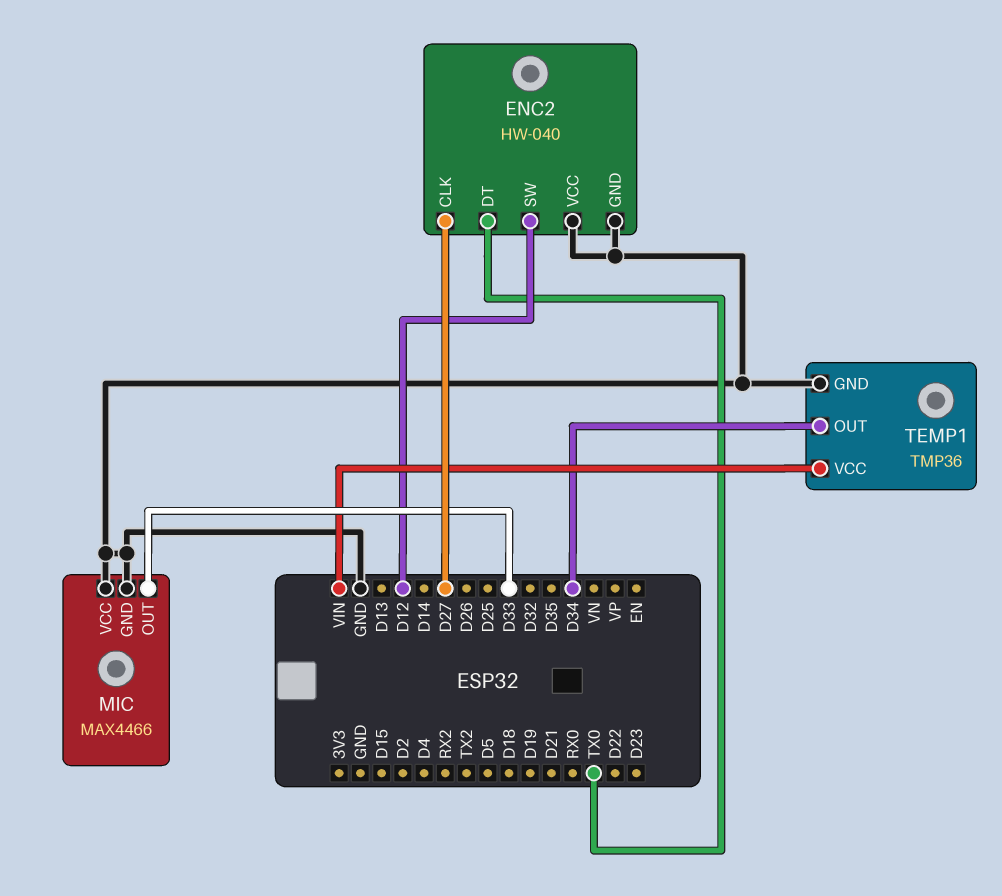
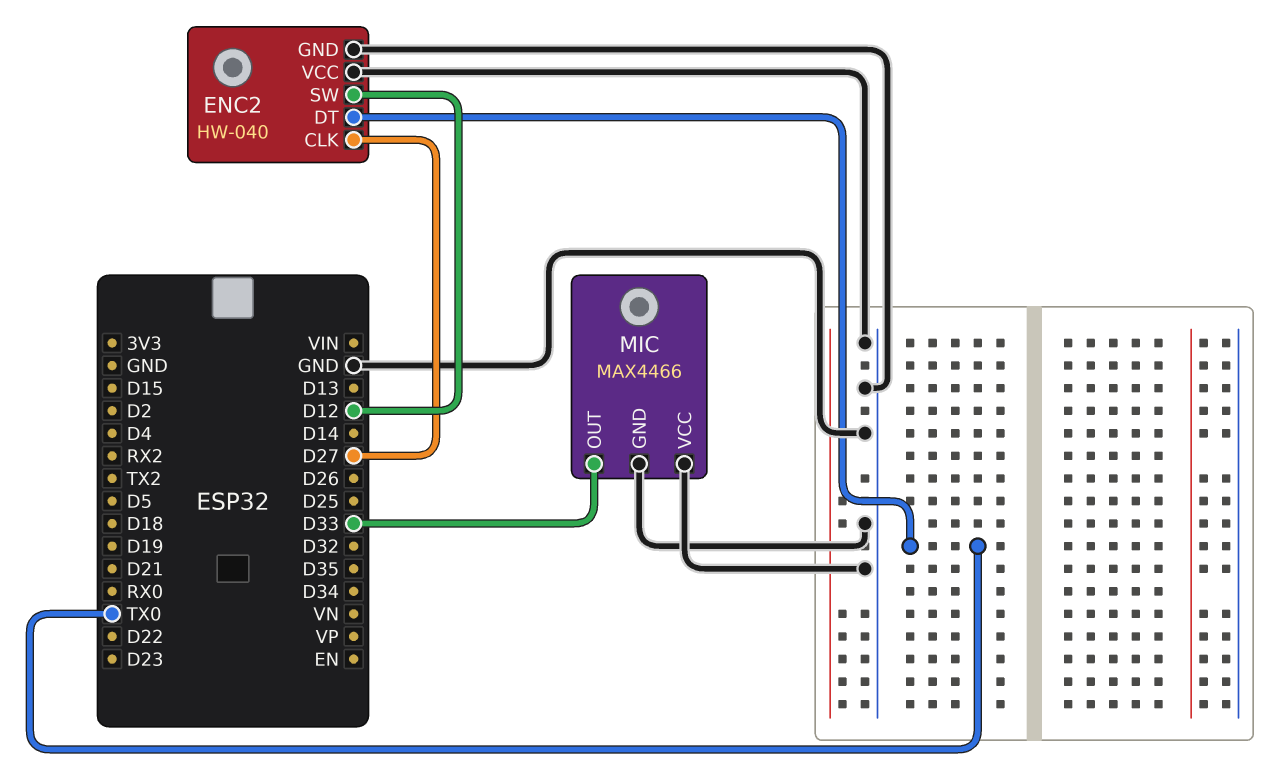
TEMP1: TMP36 -> none
TEMP1 pin GND: GND -> none
TEMP1 pin OUT: D34 -> none
TEMP1 pin VCC: VIN -> none

